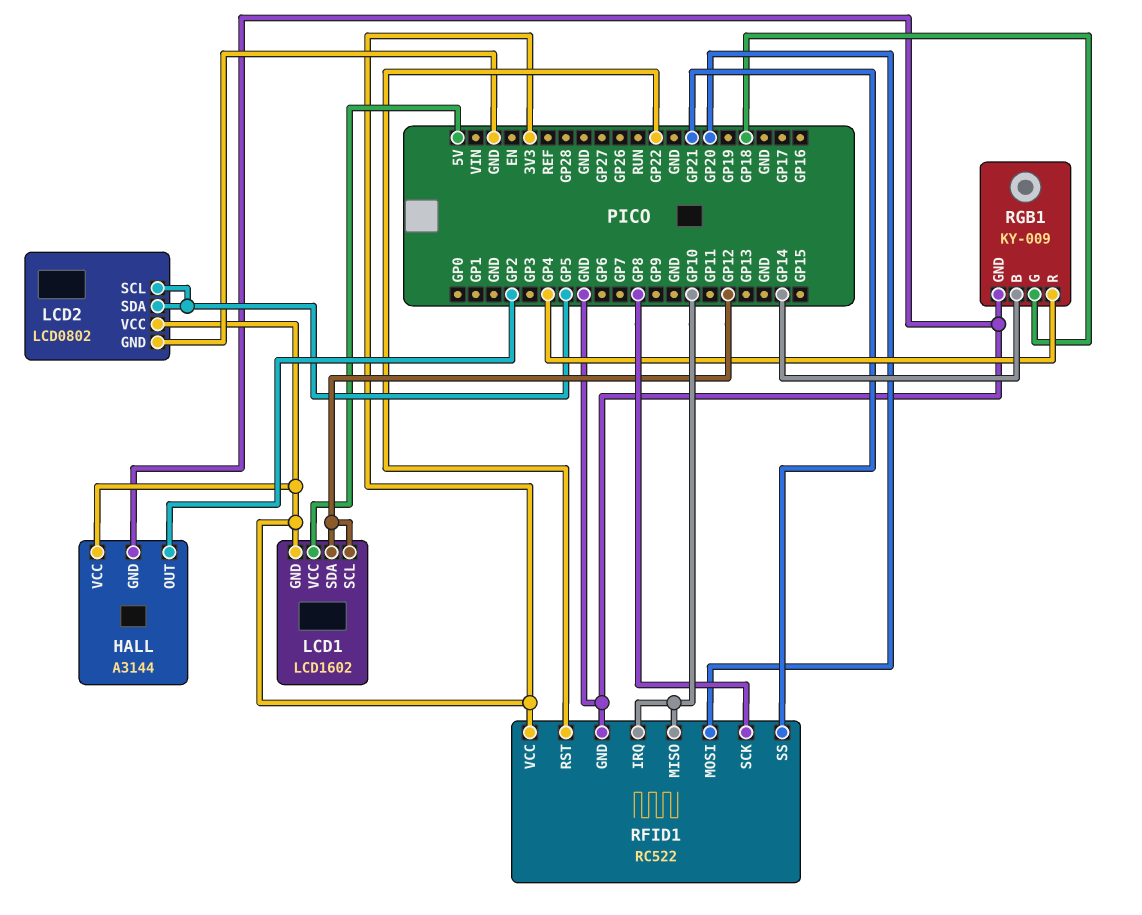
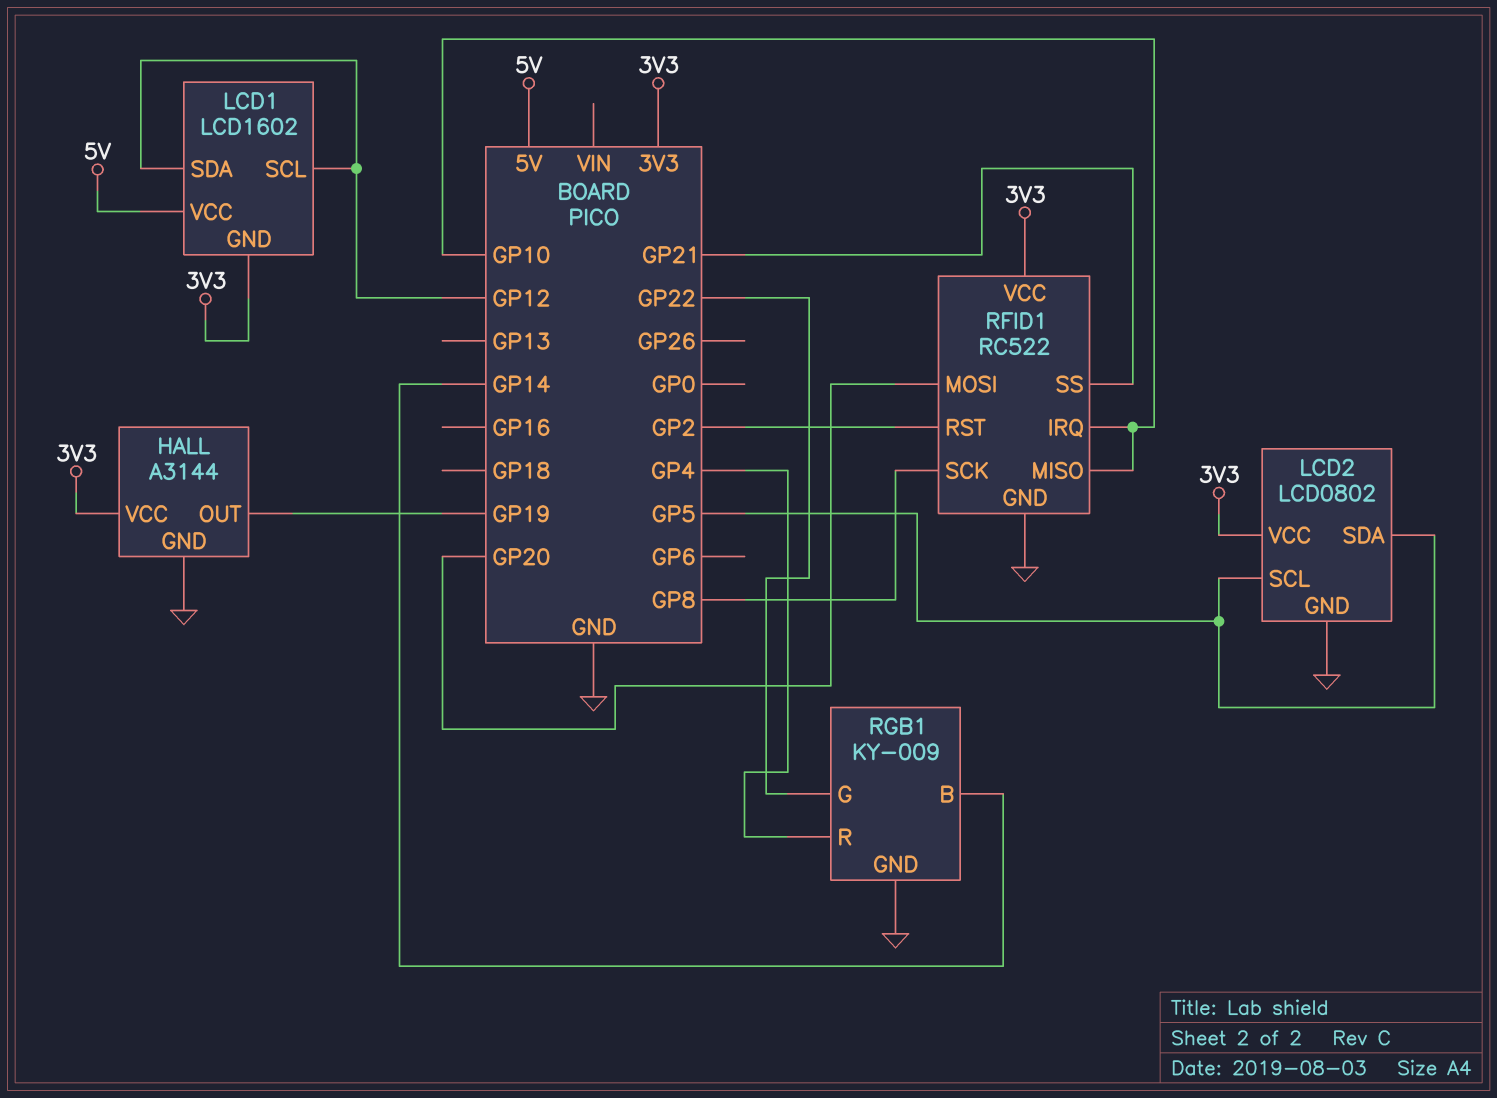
HALL pin OUT: GP2 -> GP19
RFID1 pin RST: GP22 -> GP2
RGB1 pin G: GP18 -> GP22

